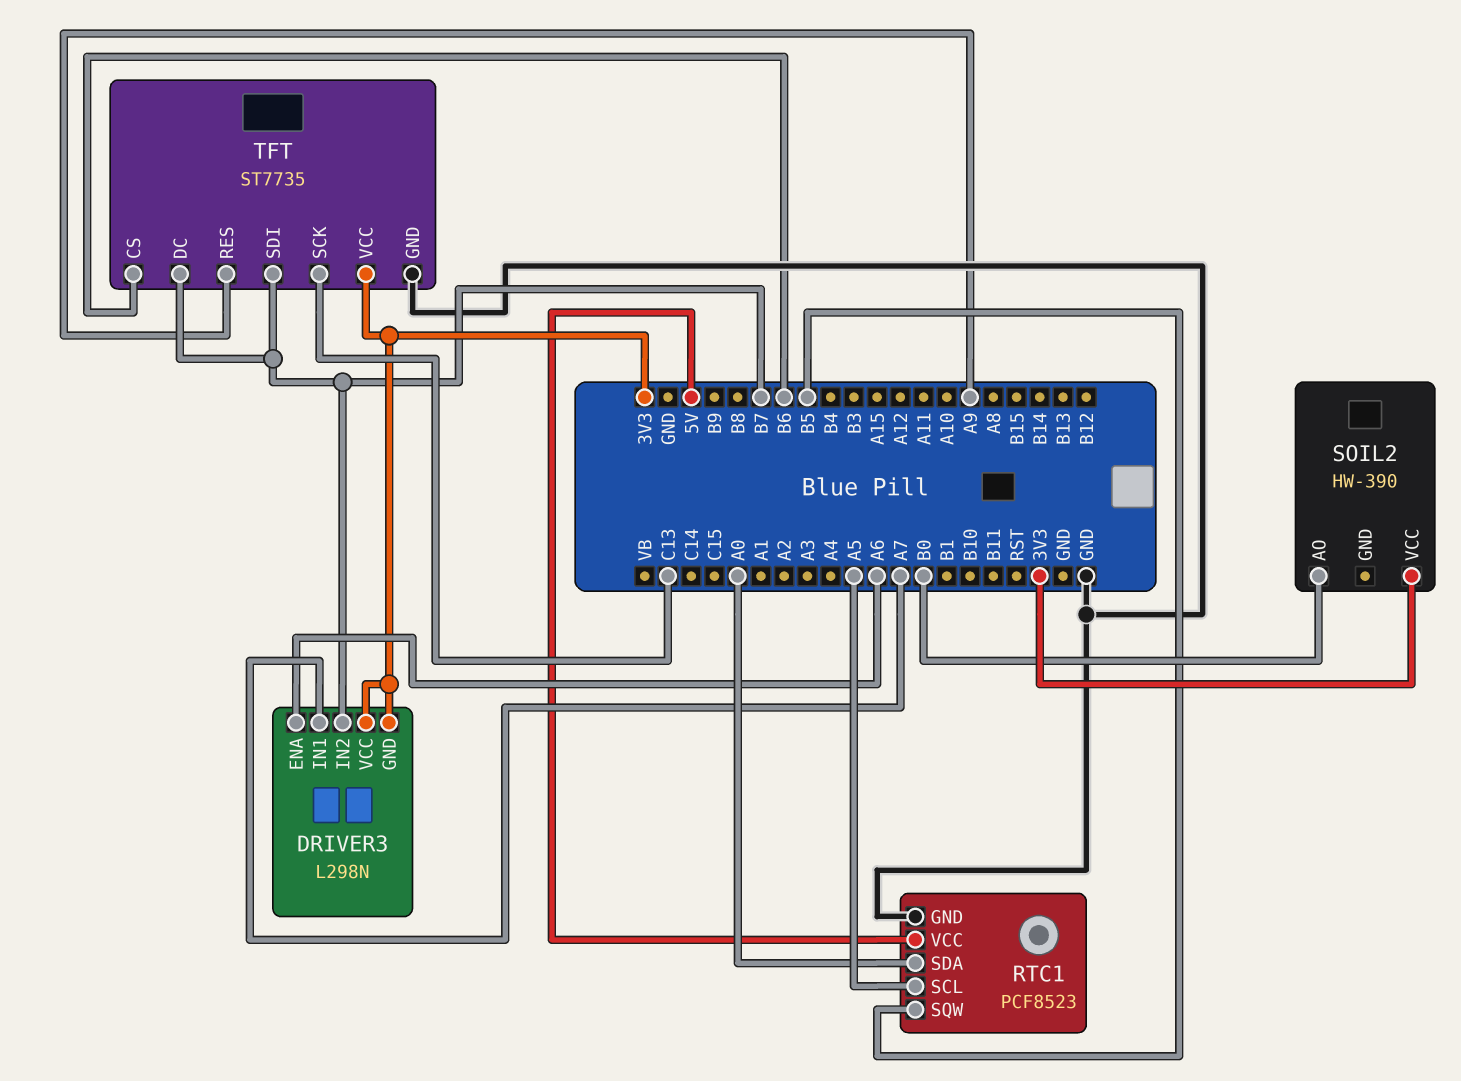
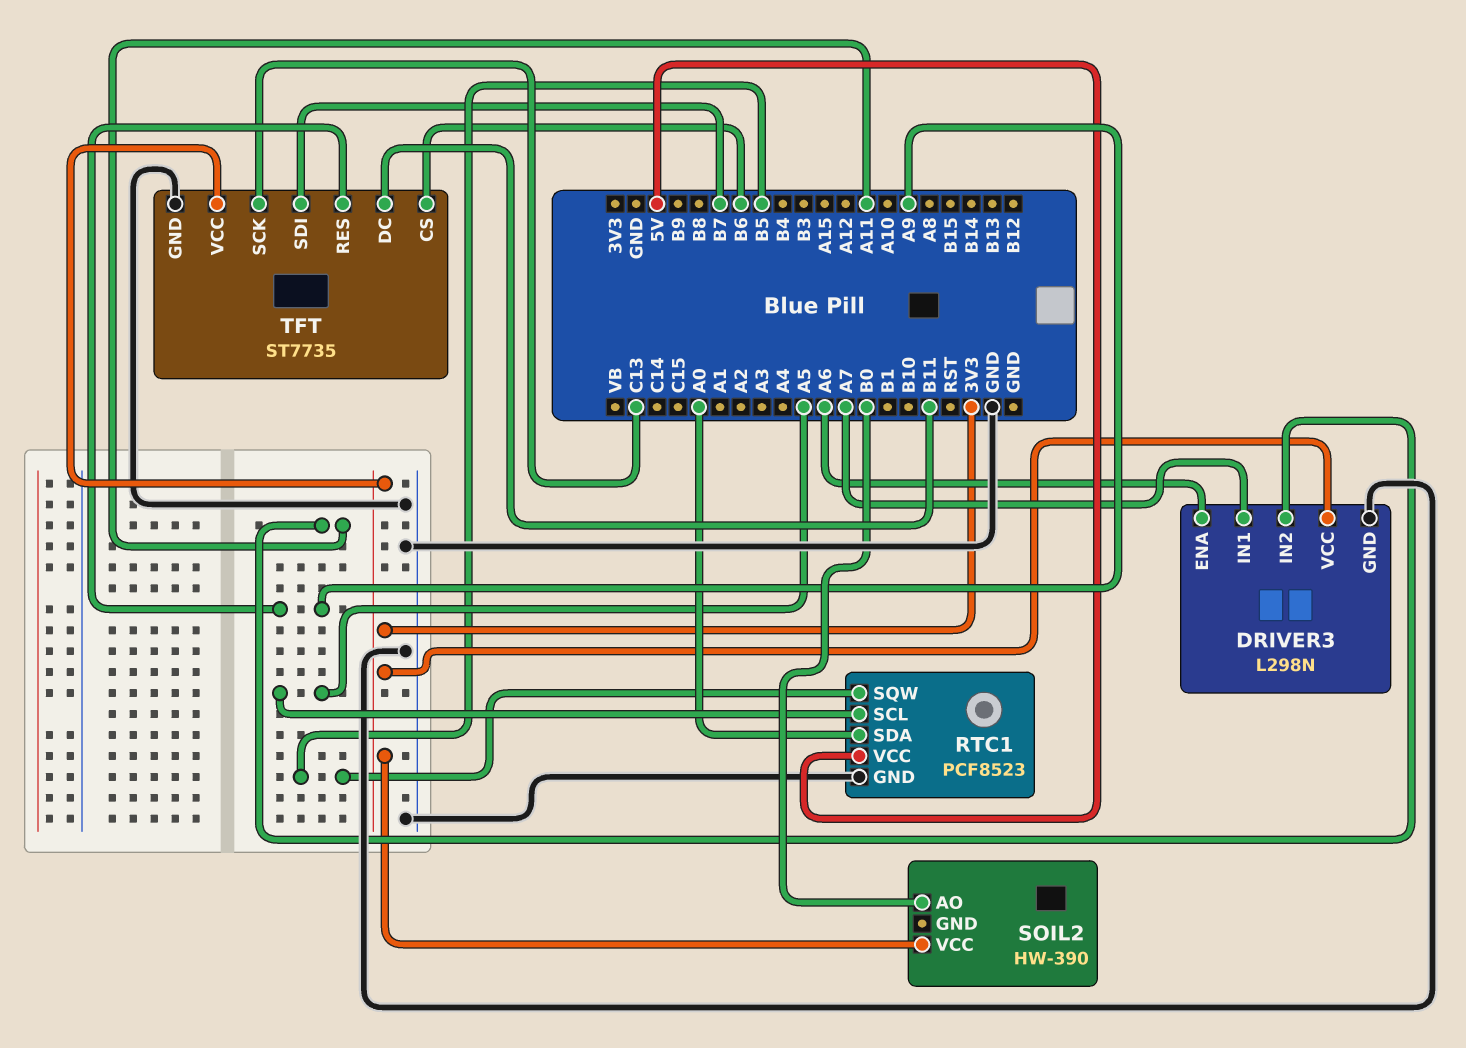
DRIVER3 pin GND: 3V3 -> GND
DRIVER3 pin IN2: B7 -> A11
TFT pin DC: B7 -> B11

